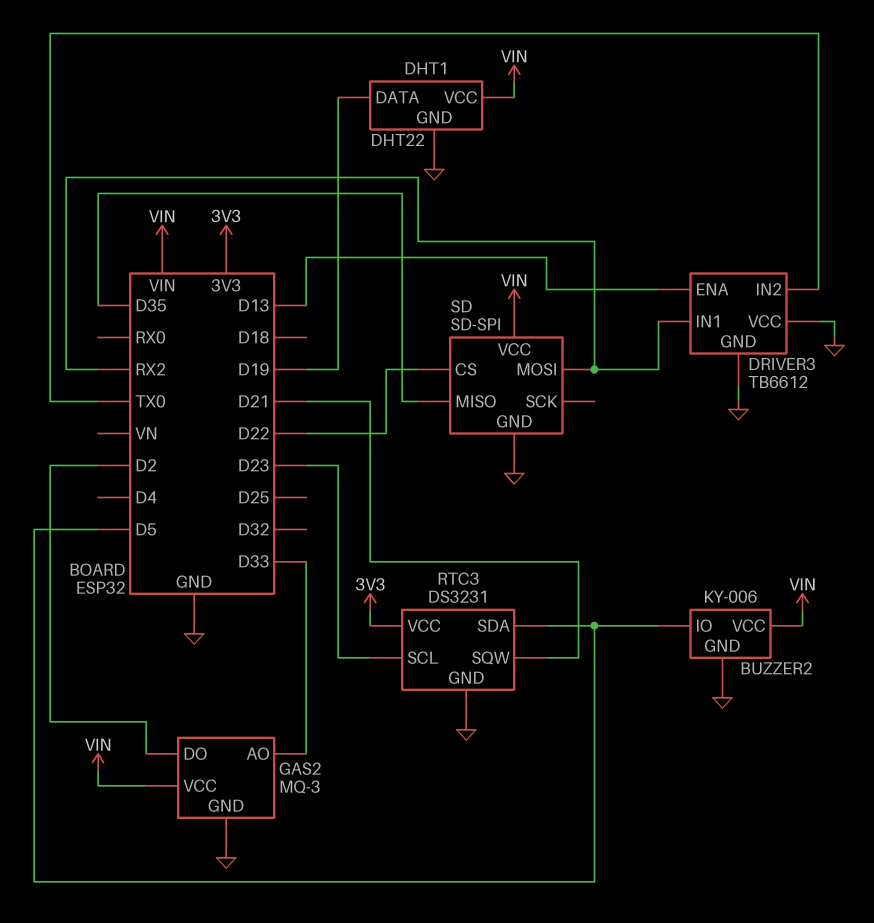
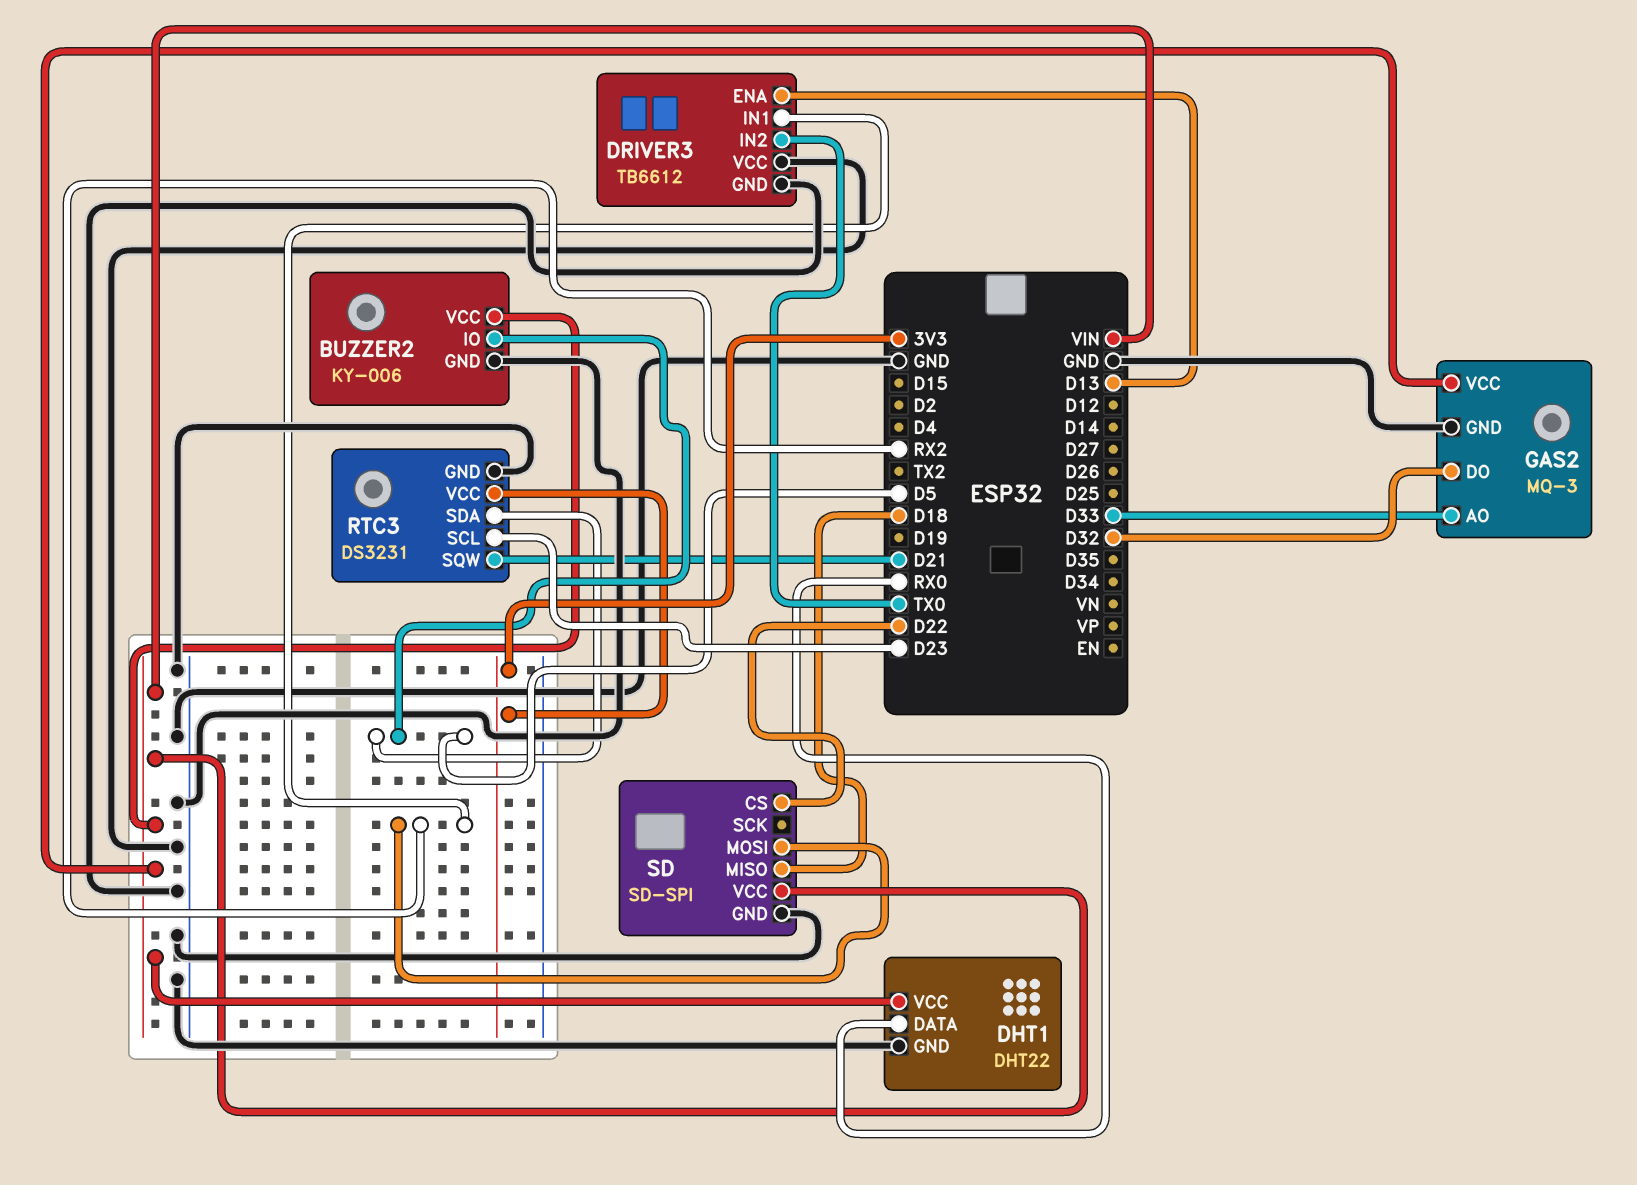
DHT1 pin DATA: D19 -> RX0
GAS2 pin DO: D2 -> D32
SD pin MISO: D35 -> D18

